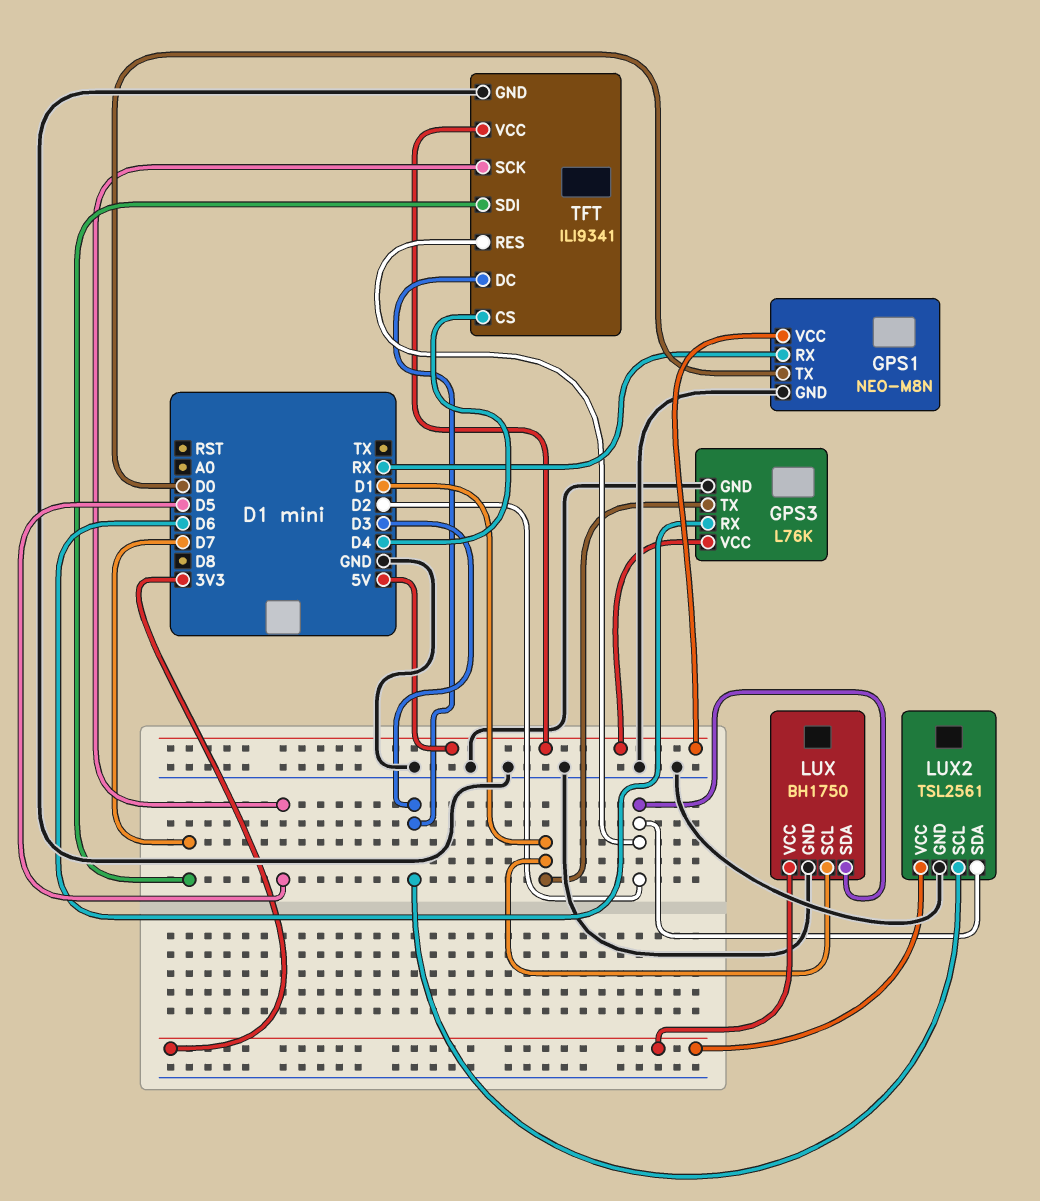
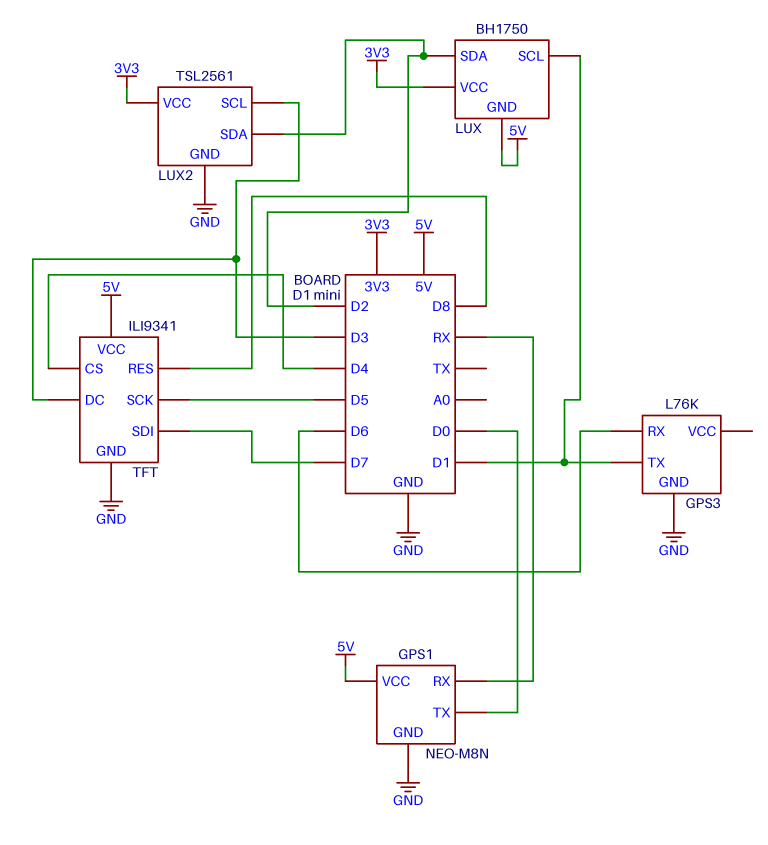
GPS3 pin VCC: 5V -> none
LUX pin GND: GND -> 5V
TFT pin RES: D2 -> D8

